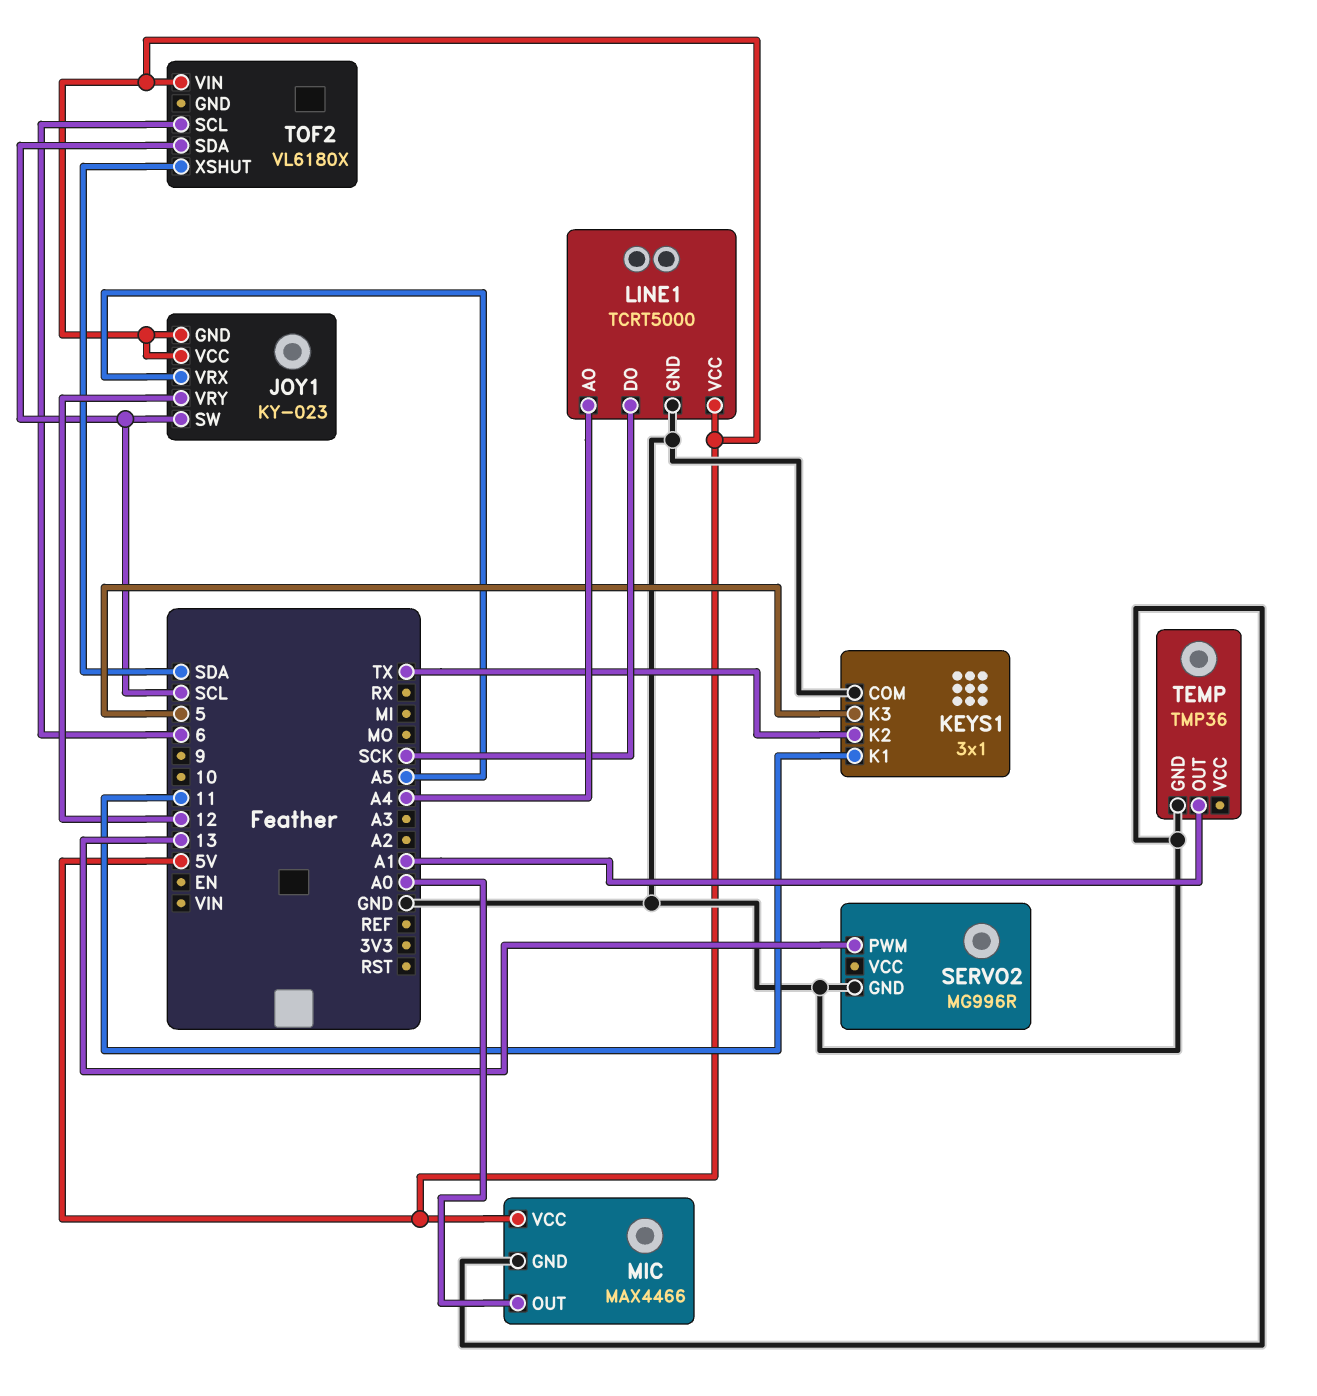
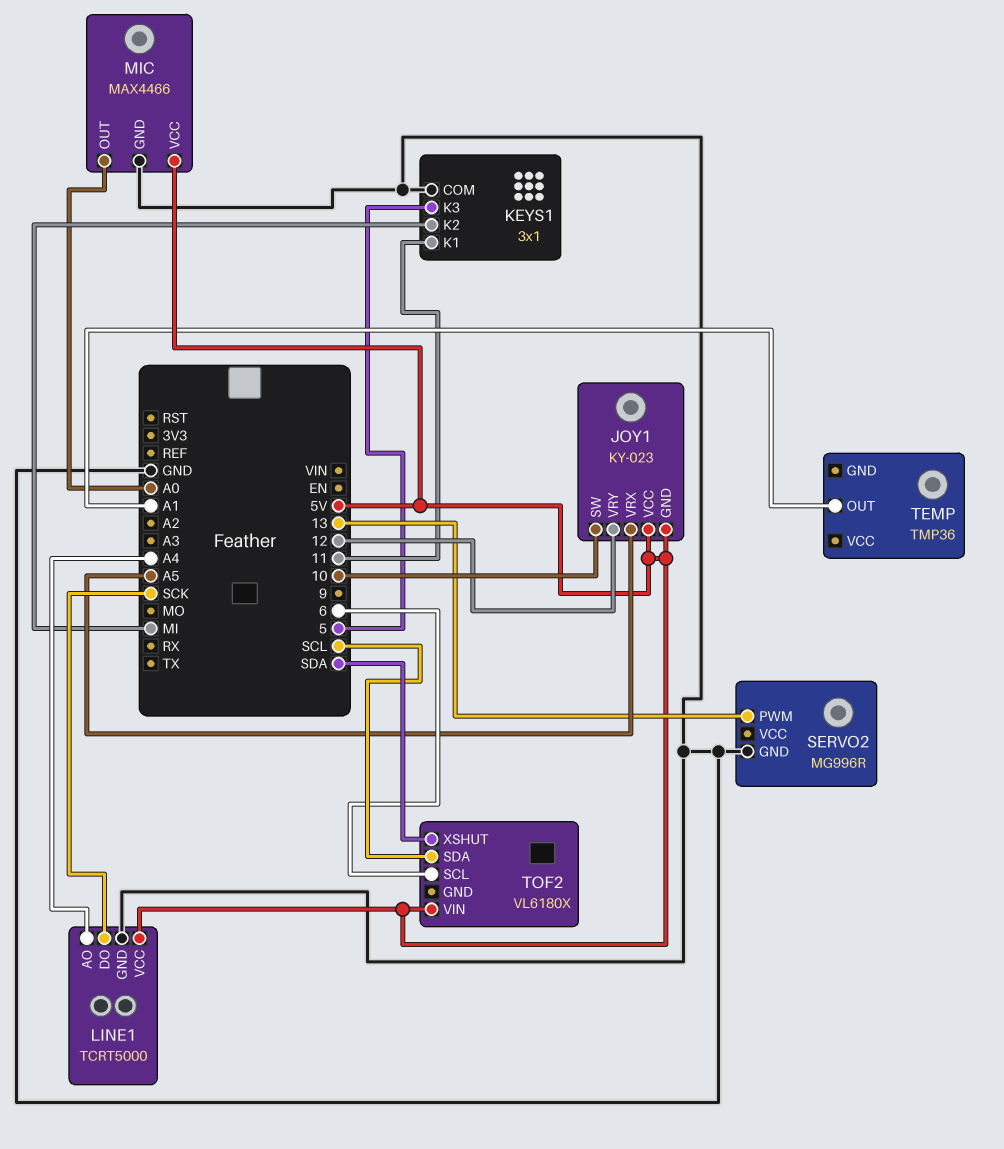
JOY1 pin SW: SCL -> 10
KEYS1 pin K2: TX -> MI
TEMP pin GND: GND -> none

